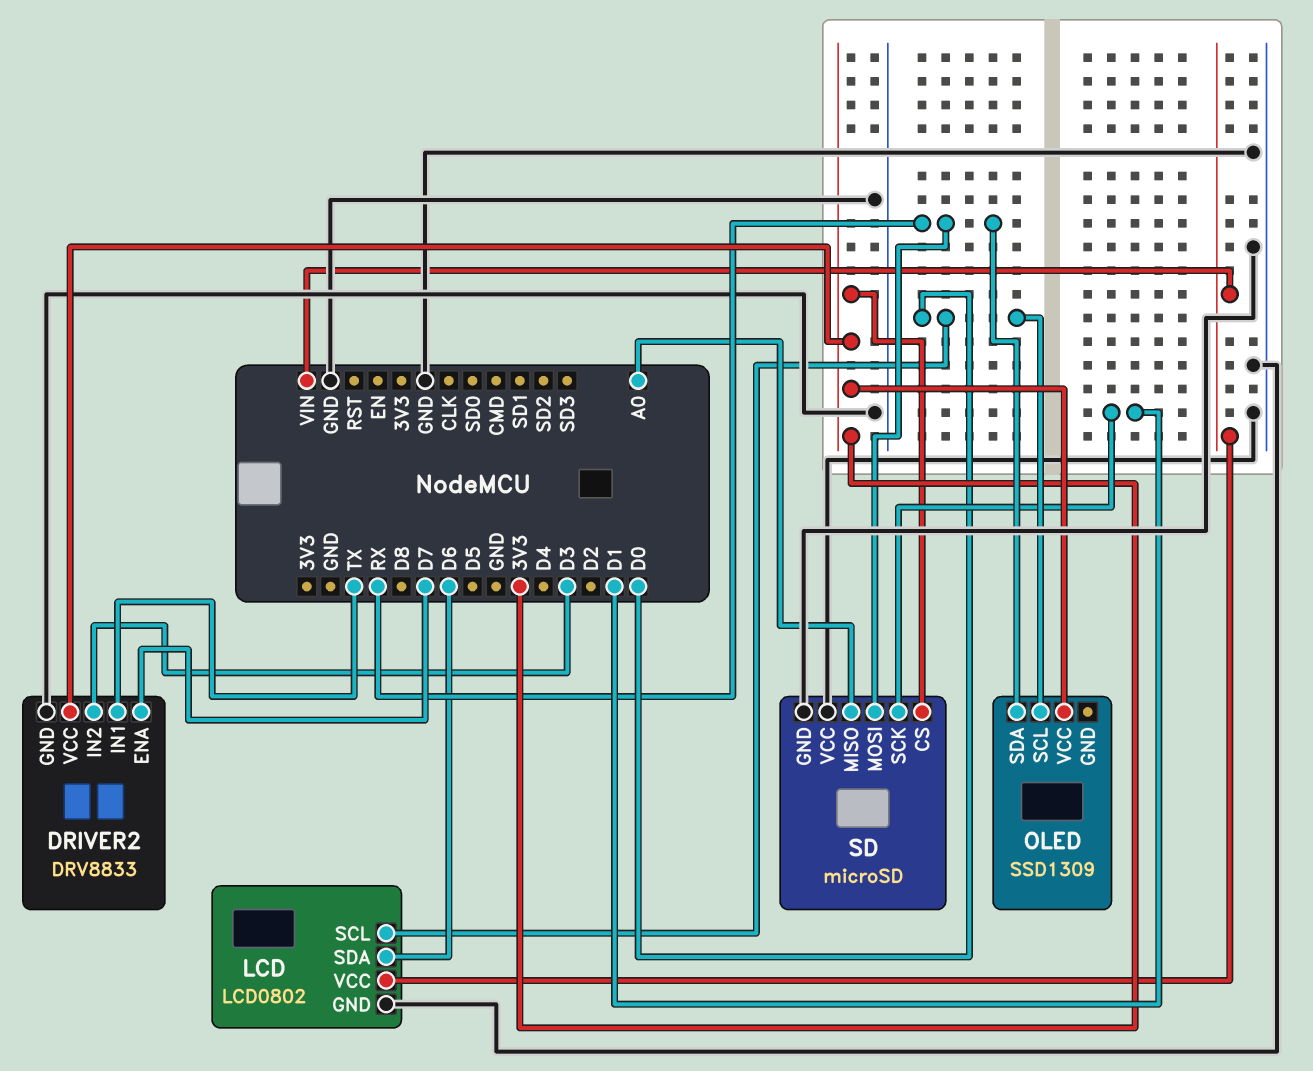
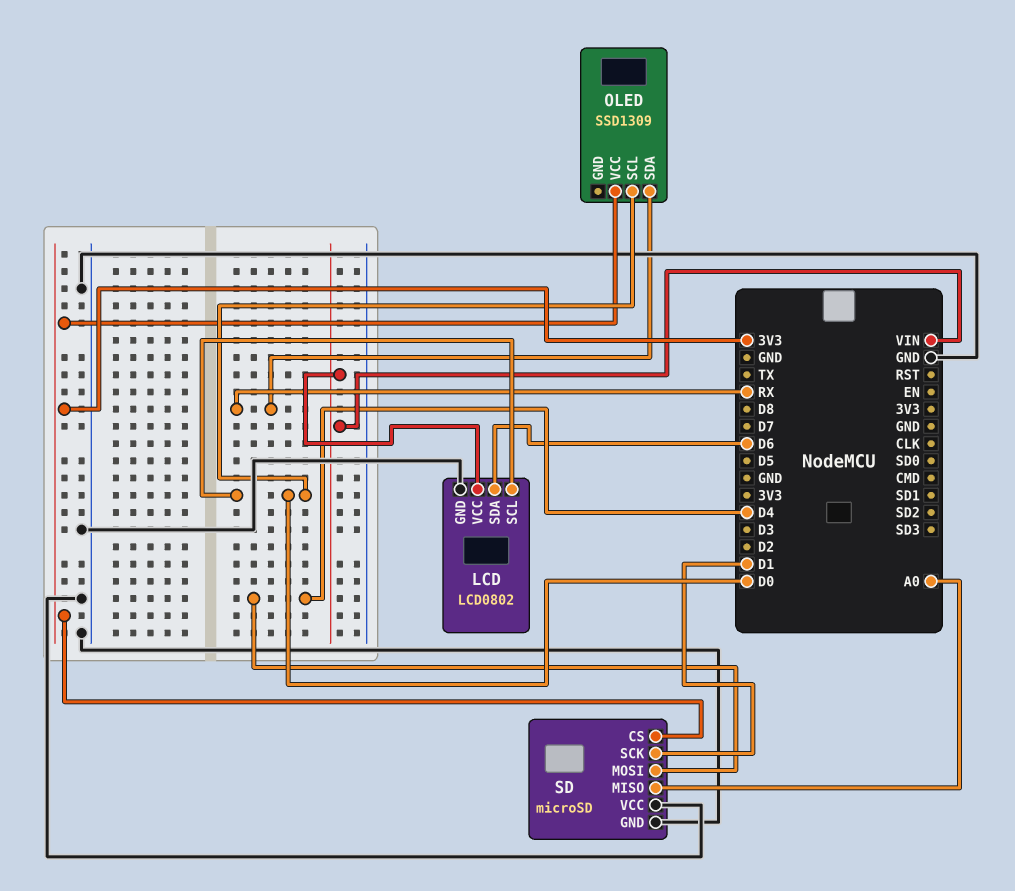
DRIVER2: DRV8833 -> none
DRIVER2 pin ENA: D7 -> none
DRIVER2 pin GND: GND -> none
DRIVER2 pin IN1: TX -> none
DRIVER2 pin IN2: D3 -> none
DRIVER2 pin VCC: 3V3 -> none
SD pin MOSI: RX -> D4

